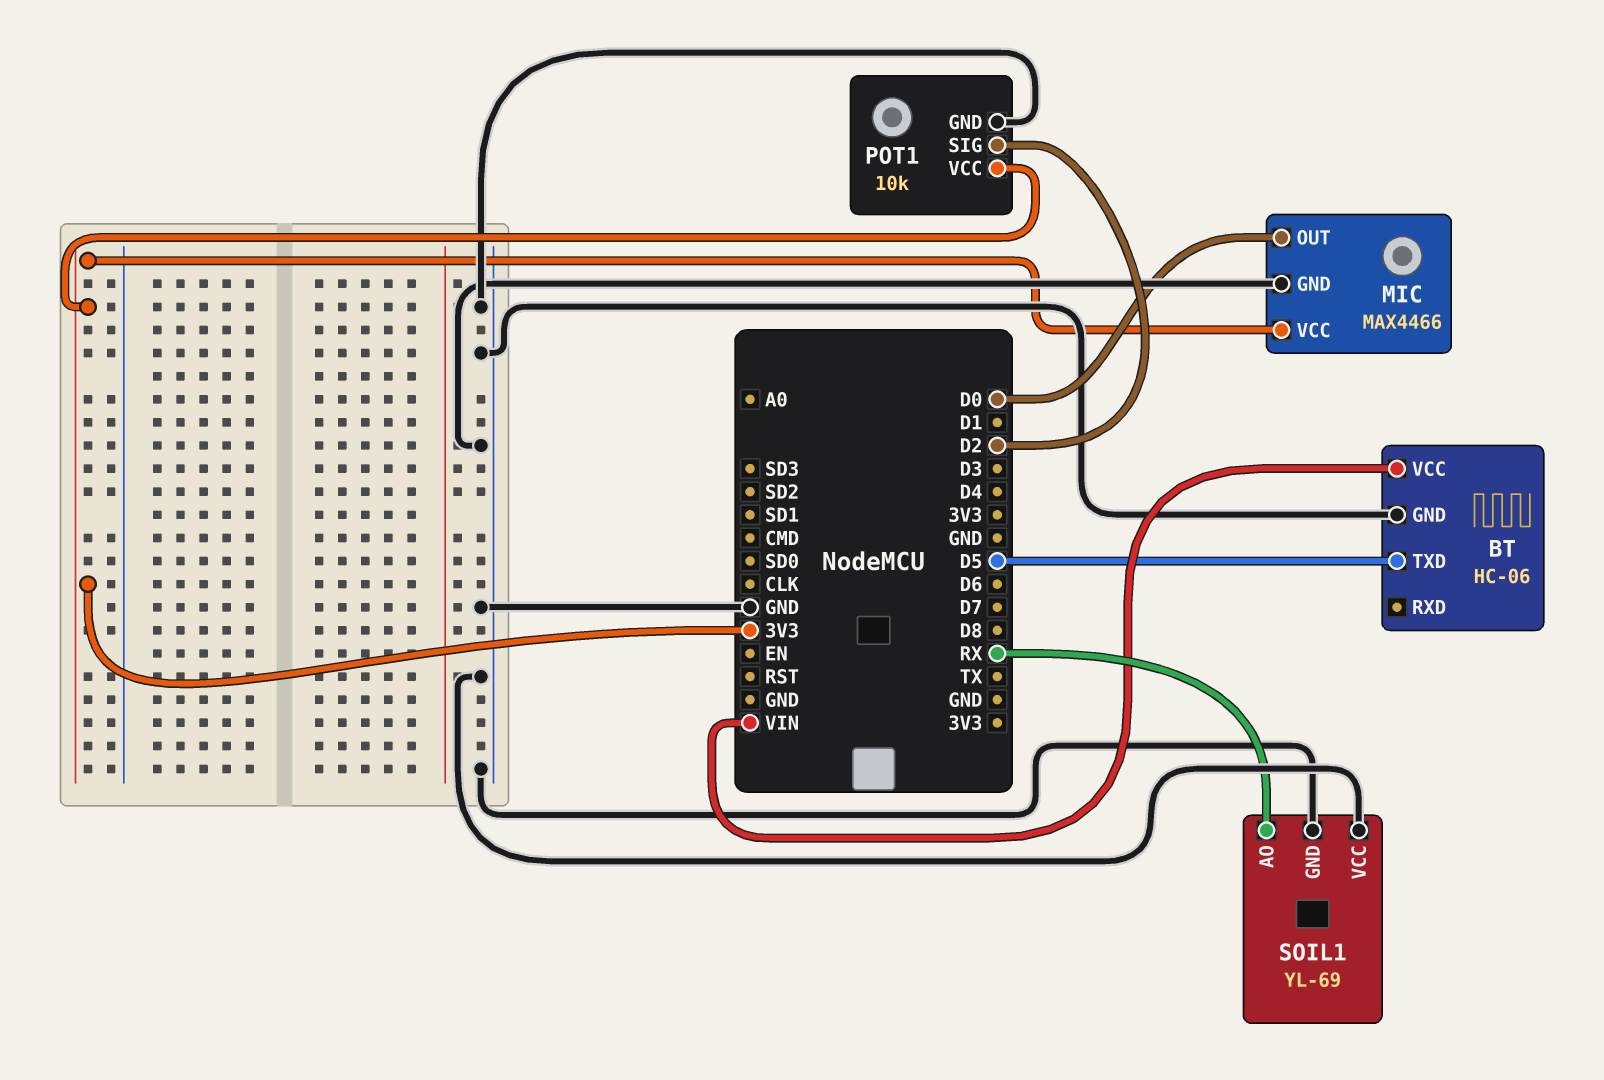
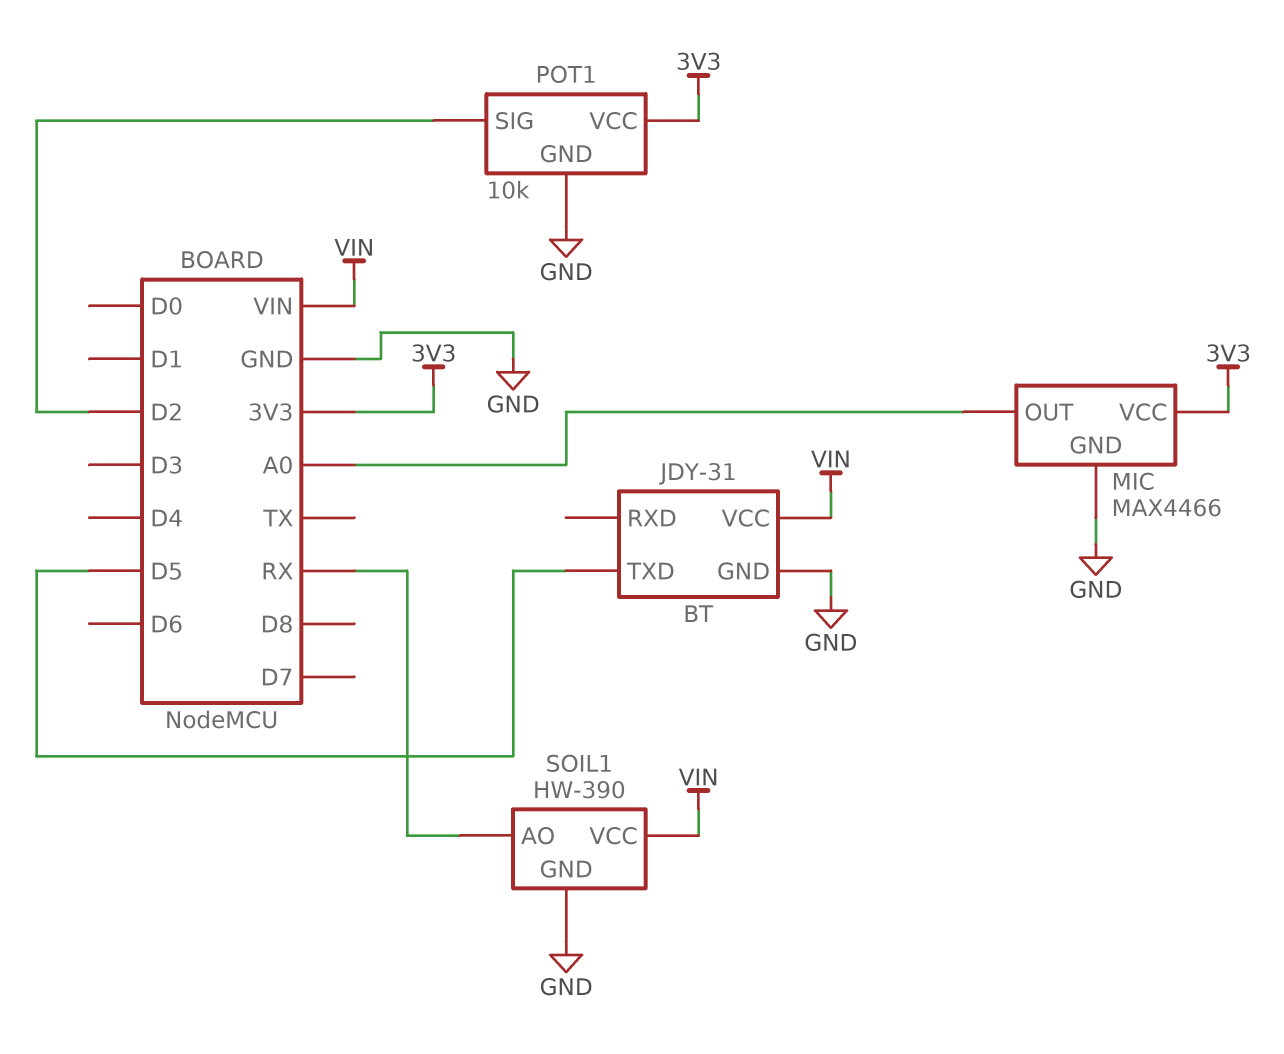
BT: HC-06 -> JDY-31
MIC pin OUT: D0 -> A0
SOIL1: YL-69 -> HW-390
SOIL1 pin VCC: GND -> VIN

